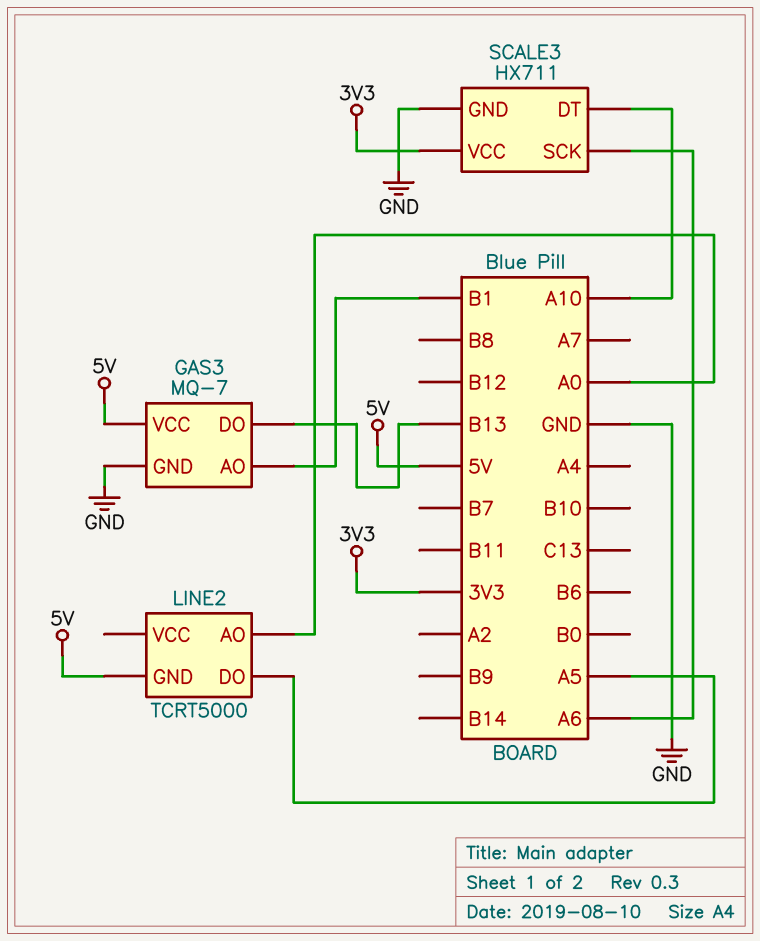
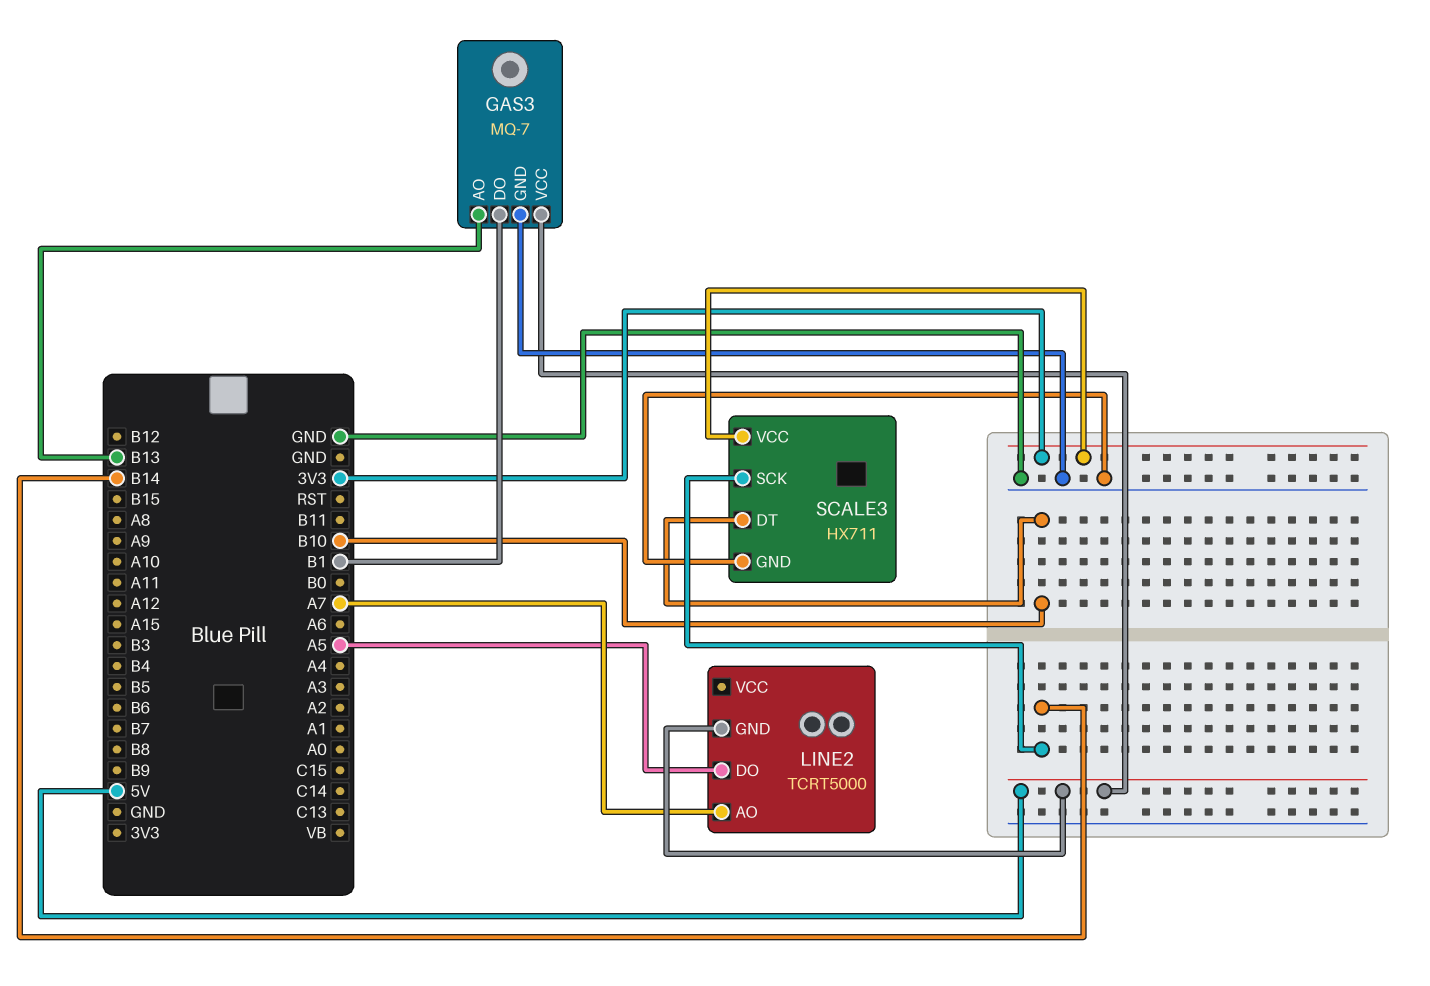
GAS3 pin AO: B1 -> B13
GAS3 pin DO: B13 -> B1
LINE2 pin AO: A0 -> A7
SCALE3 pin DT: A10 -> B10
SCALE3 pin SCK: A6 -> B14

